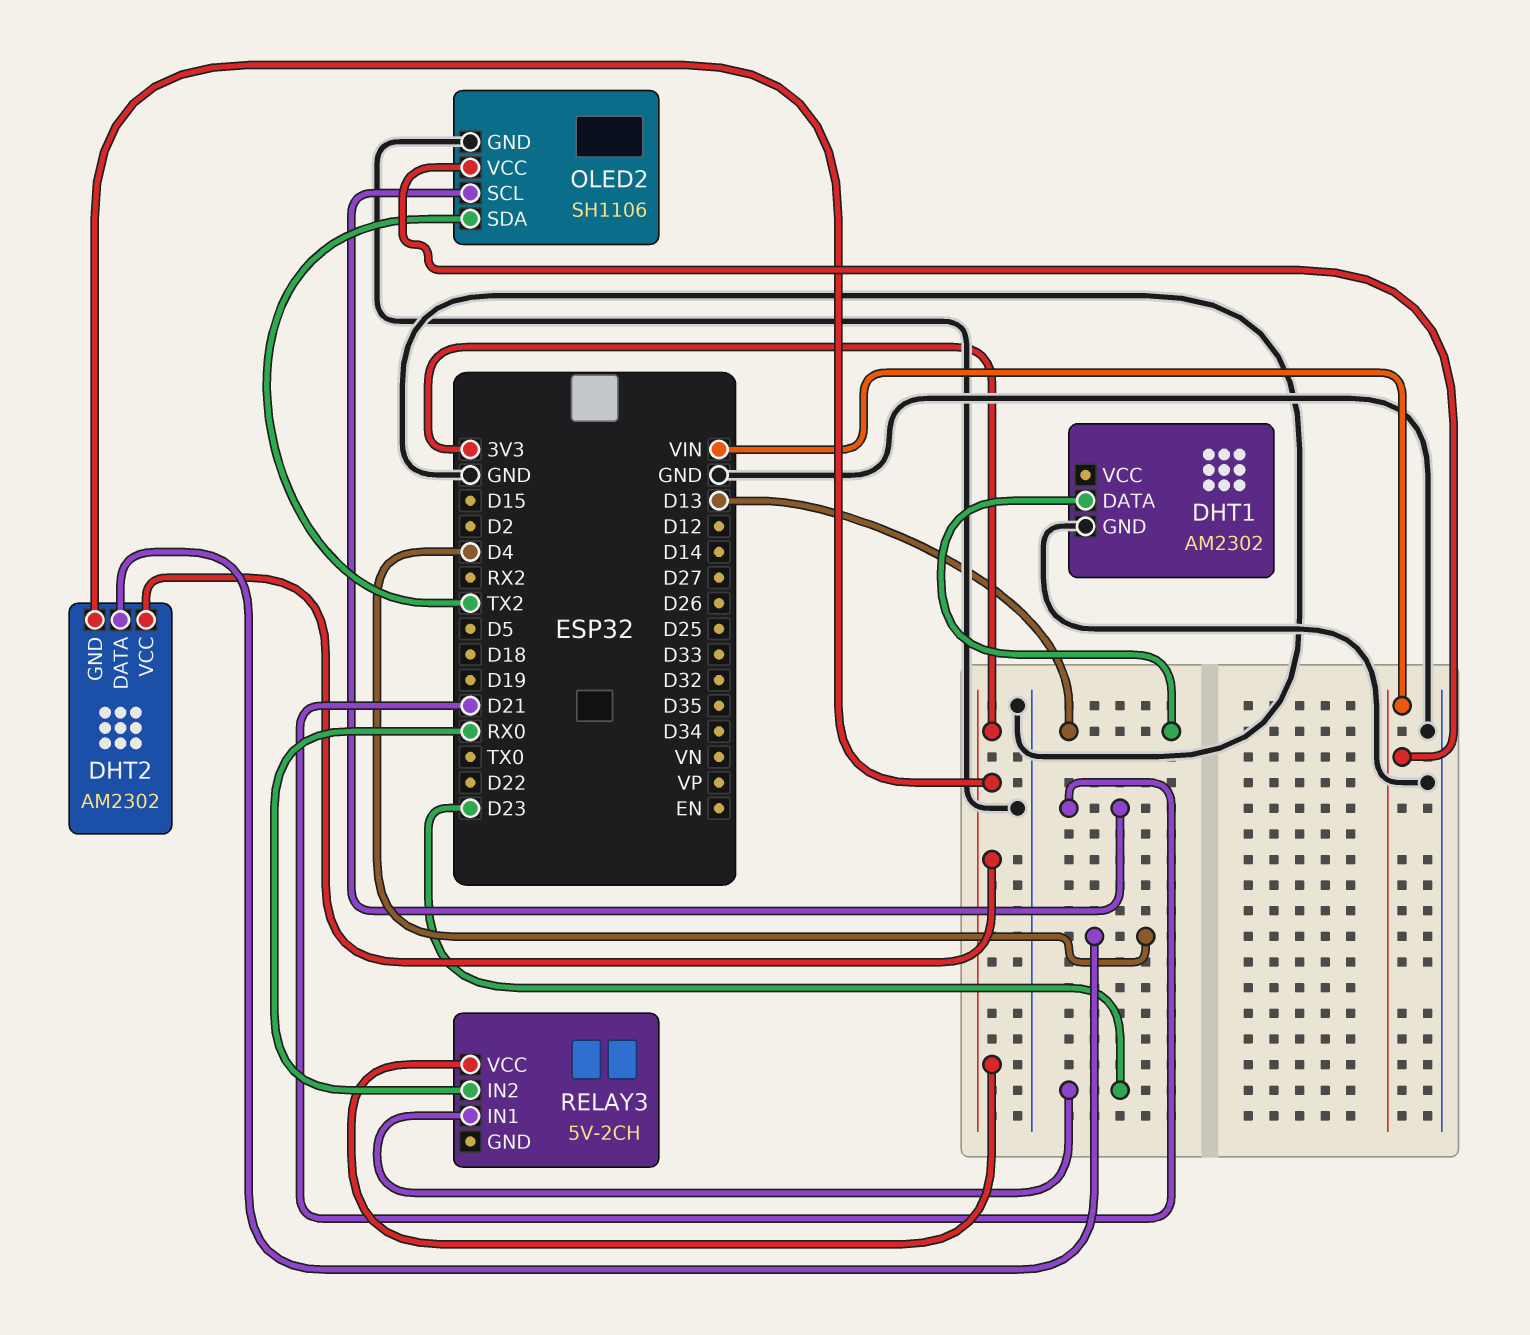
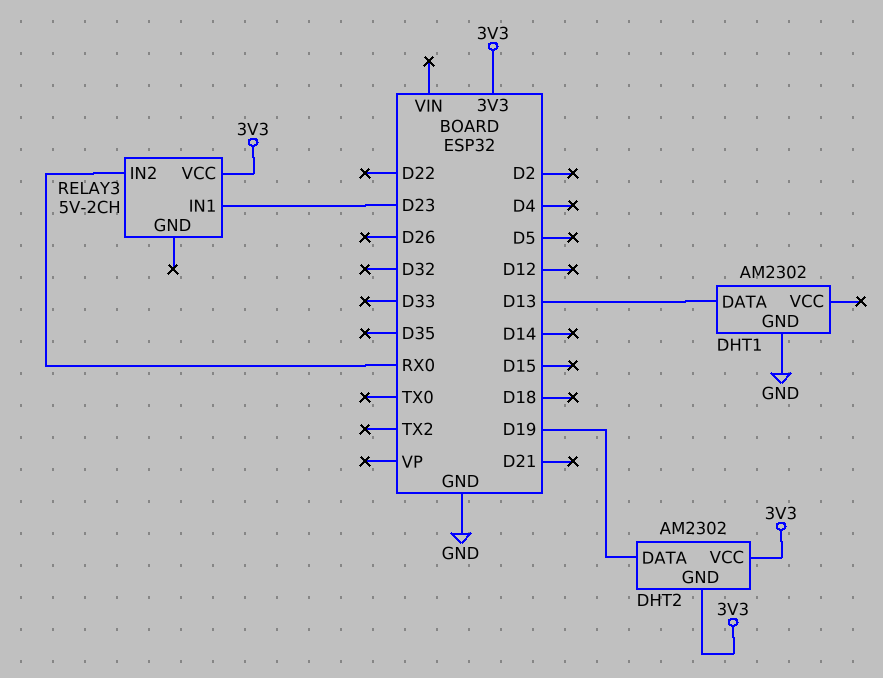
DHT2 pin DATA: D4 -> D19
OLED2: SH1106 -> none
OLED2 pin GND: GND -> none
OLED2 pin SCL: D21 -> none
OLED2 pin SDA: TX2 -> none
OLED2 pin VCC: VIN -> none

